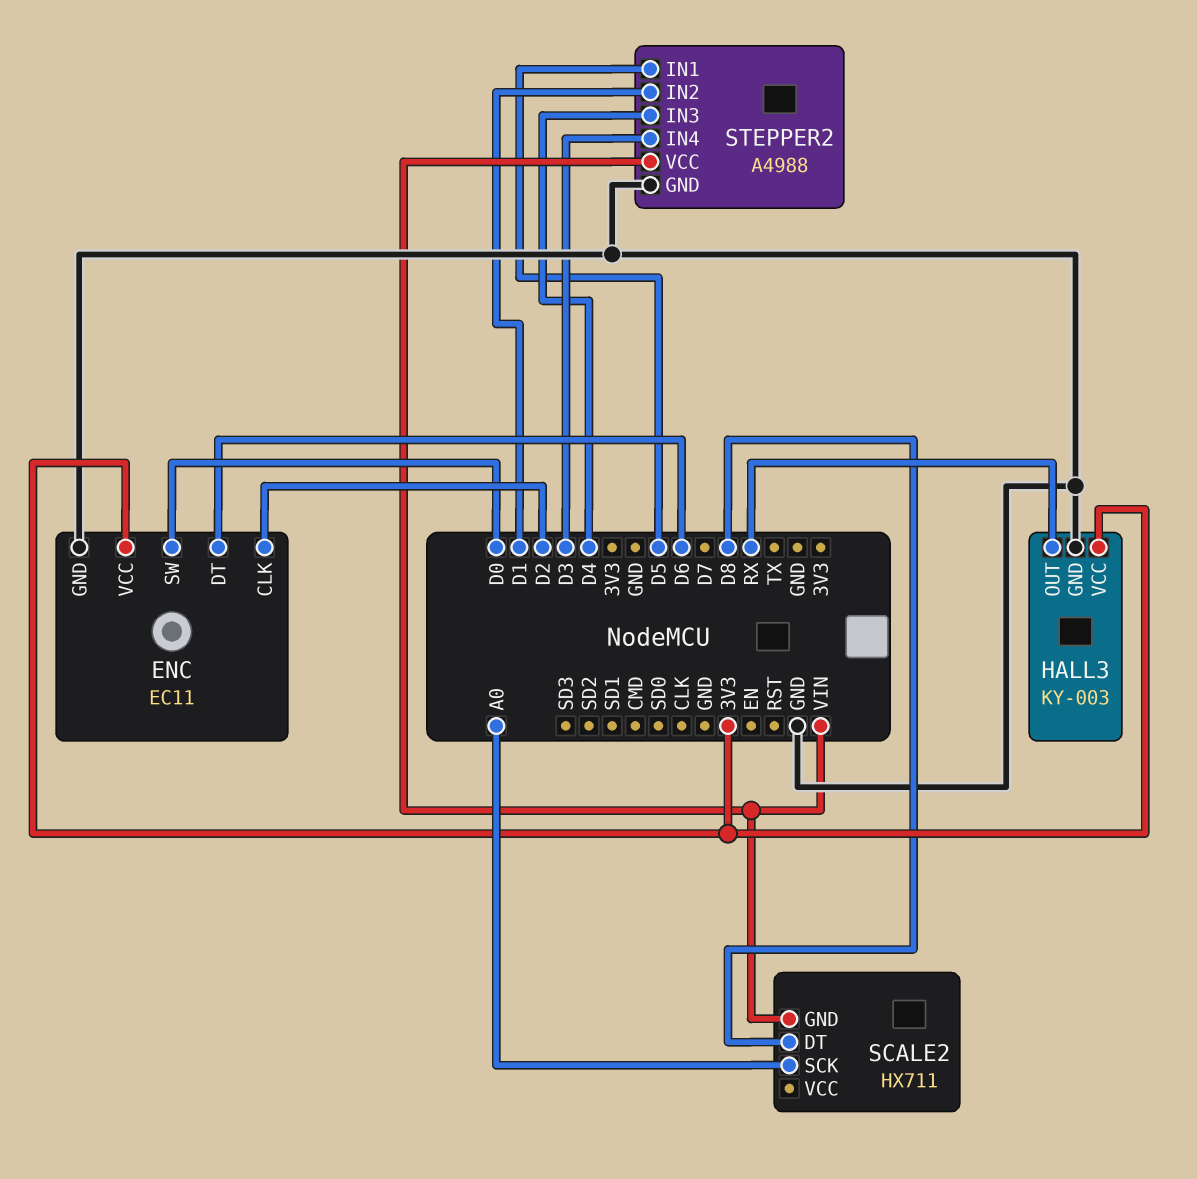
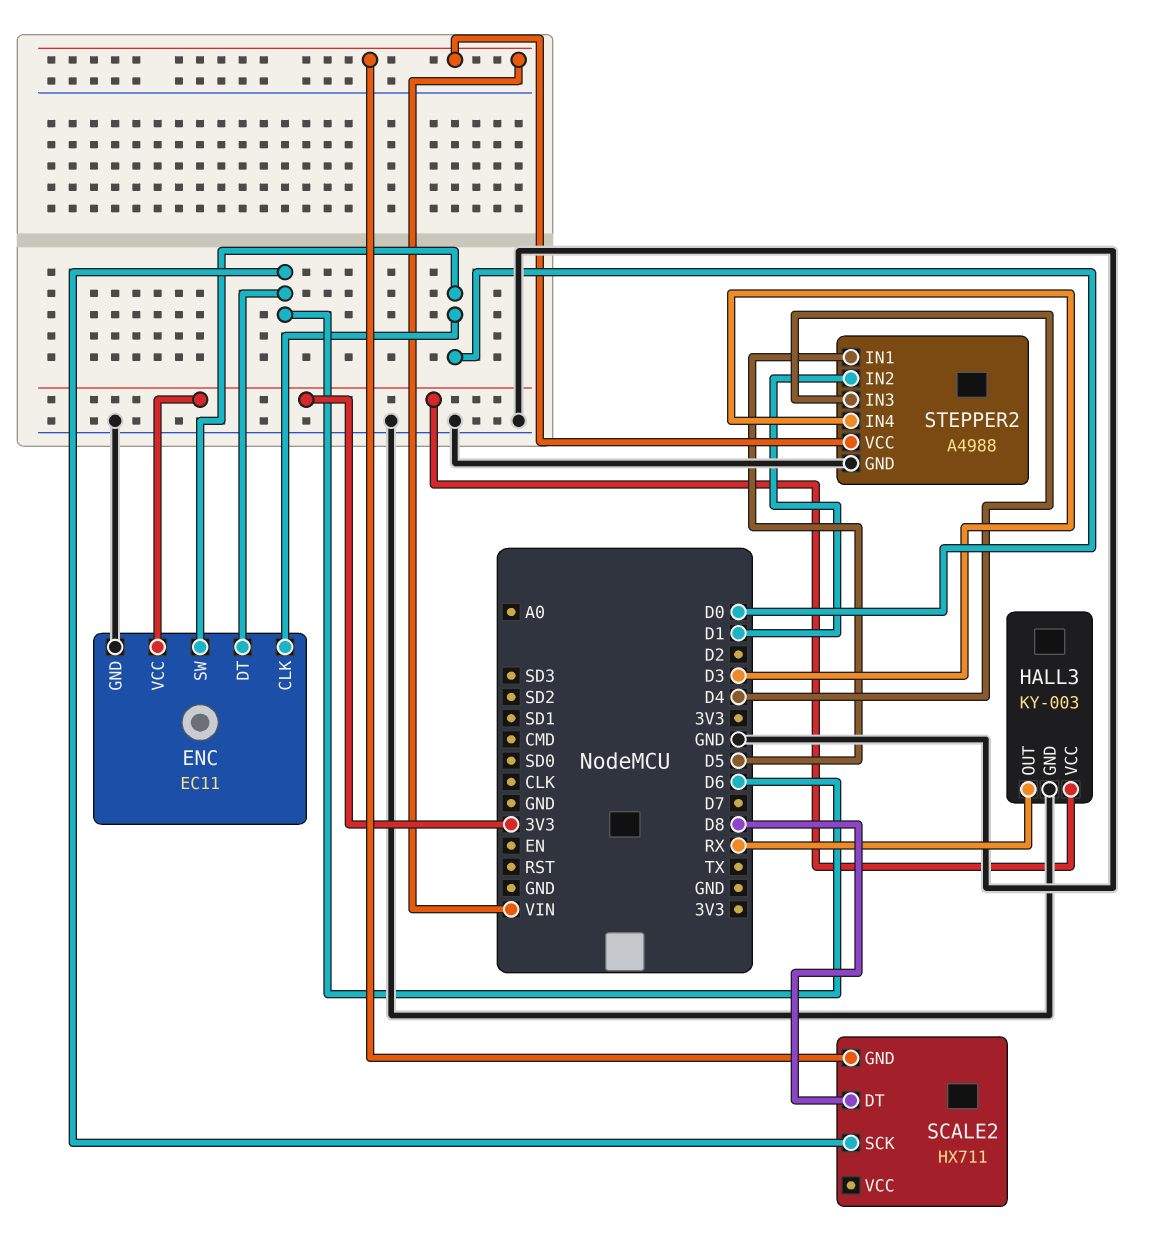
ENC pin CLK: D2 -> D0
SCALE2 pin SCK: A0 -> D6

